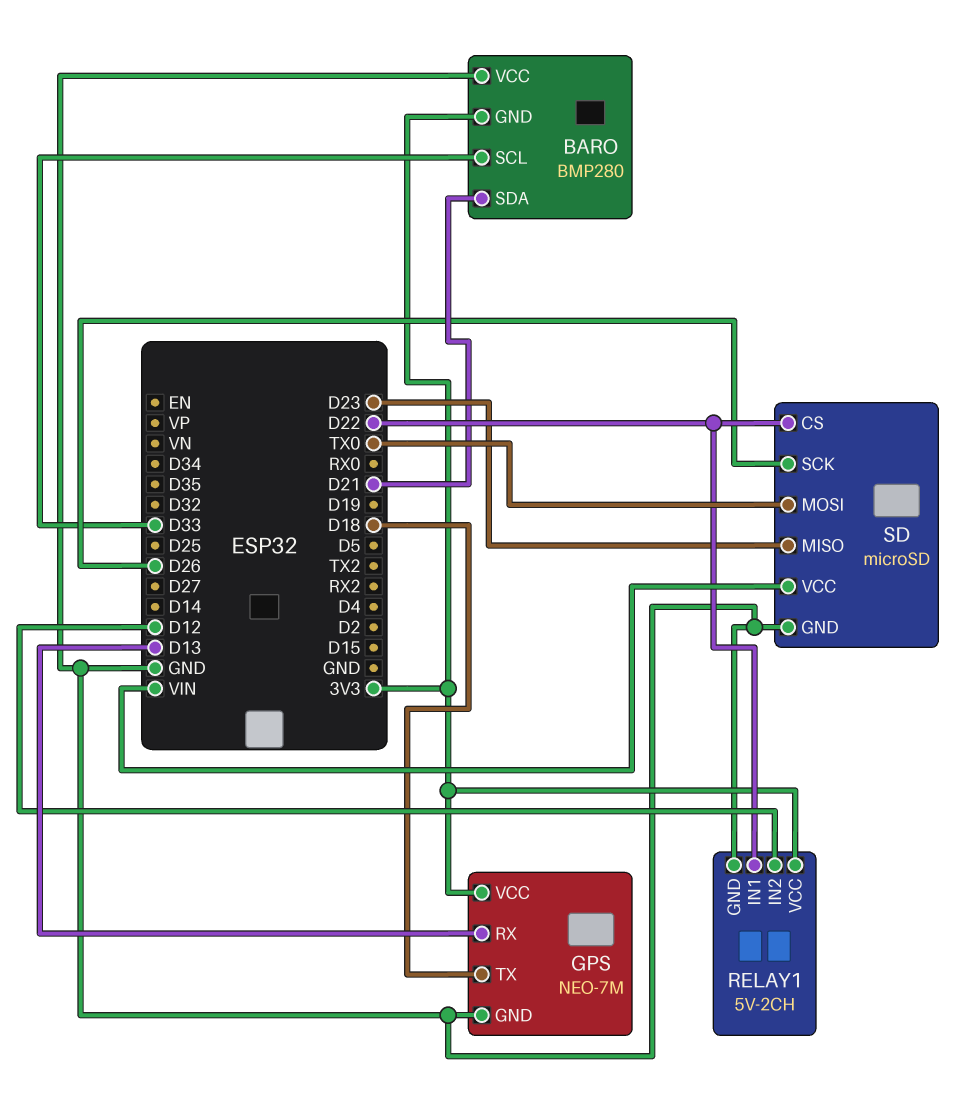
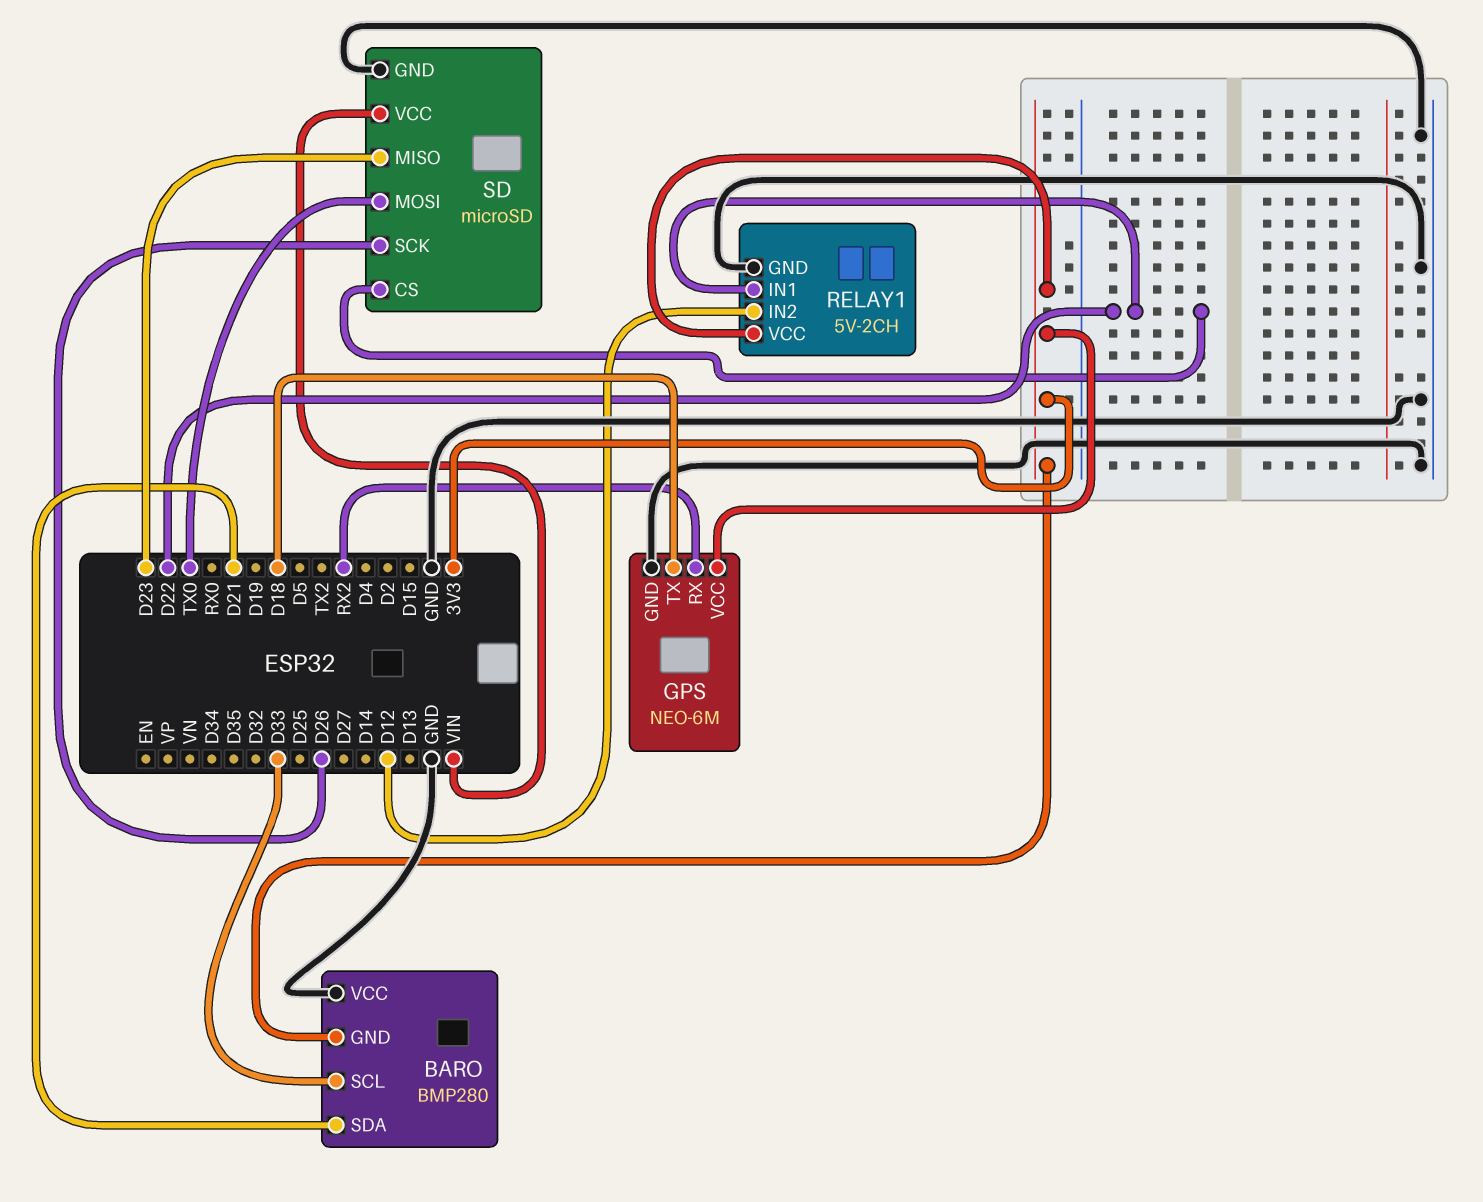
GPS: NEO-7M -> NEO-6M
GPS pin RX: D13 -> RX2

